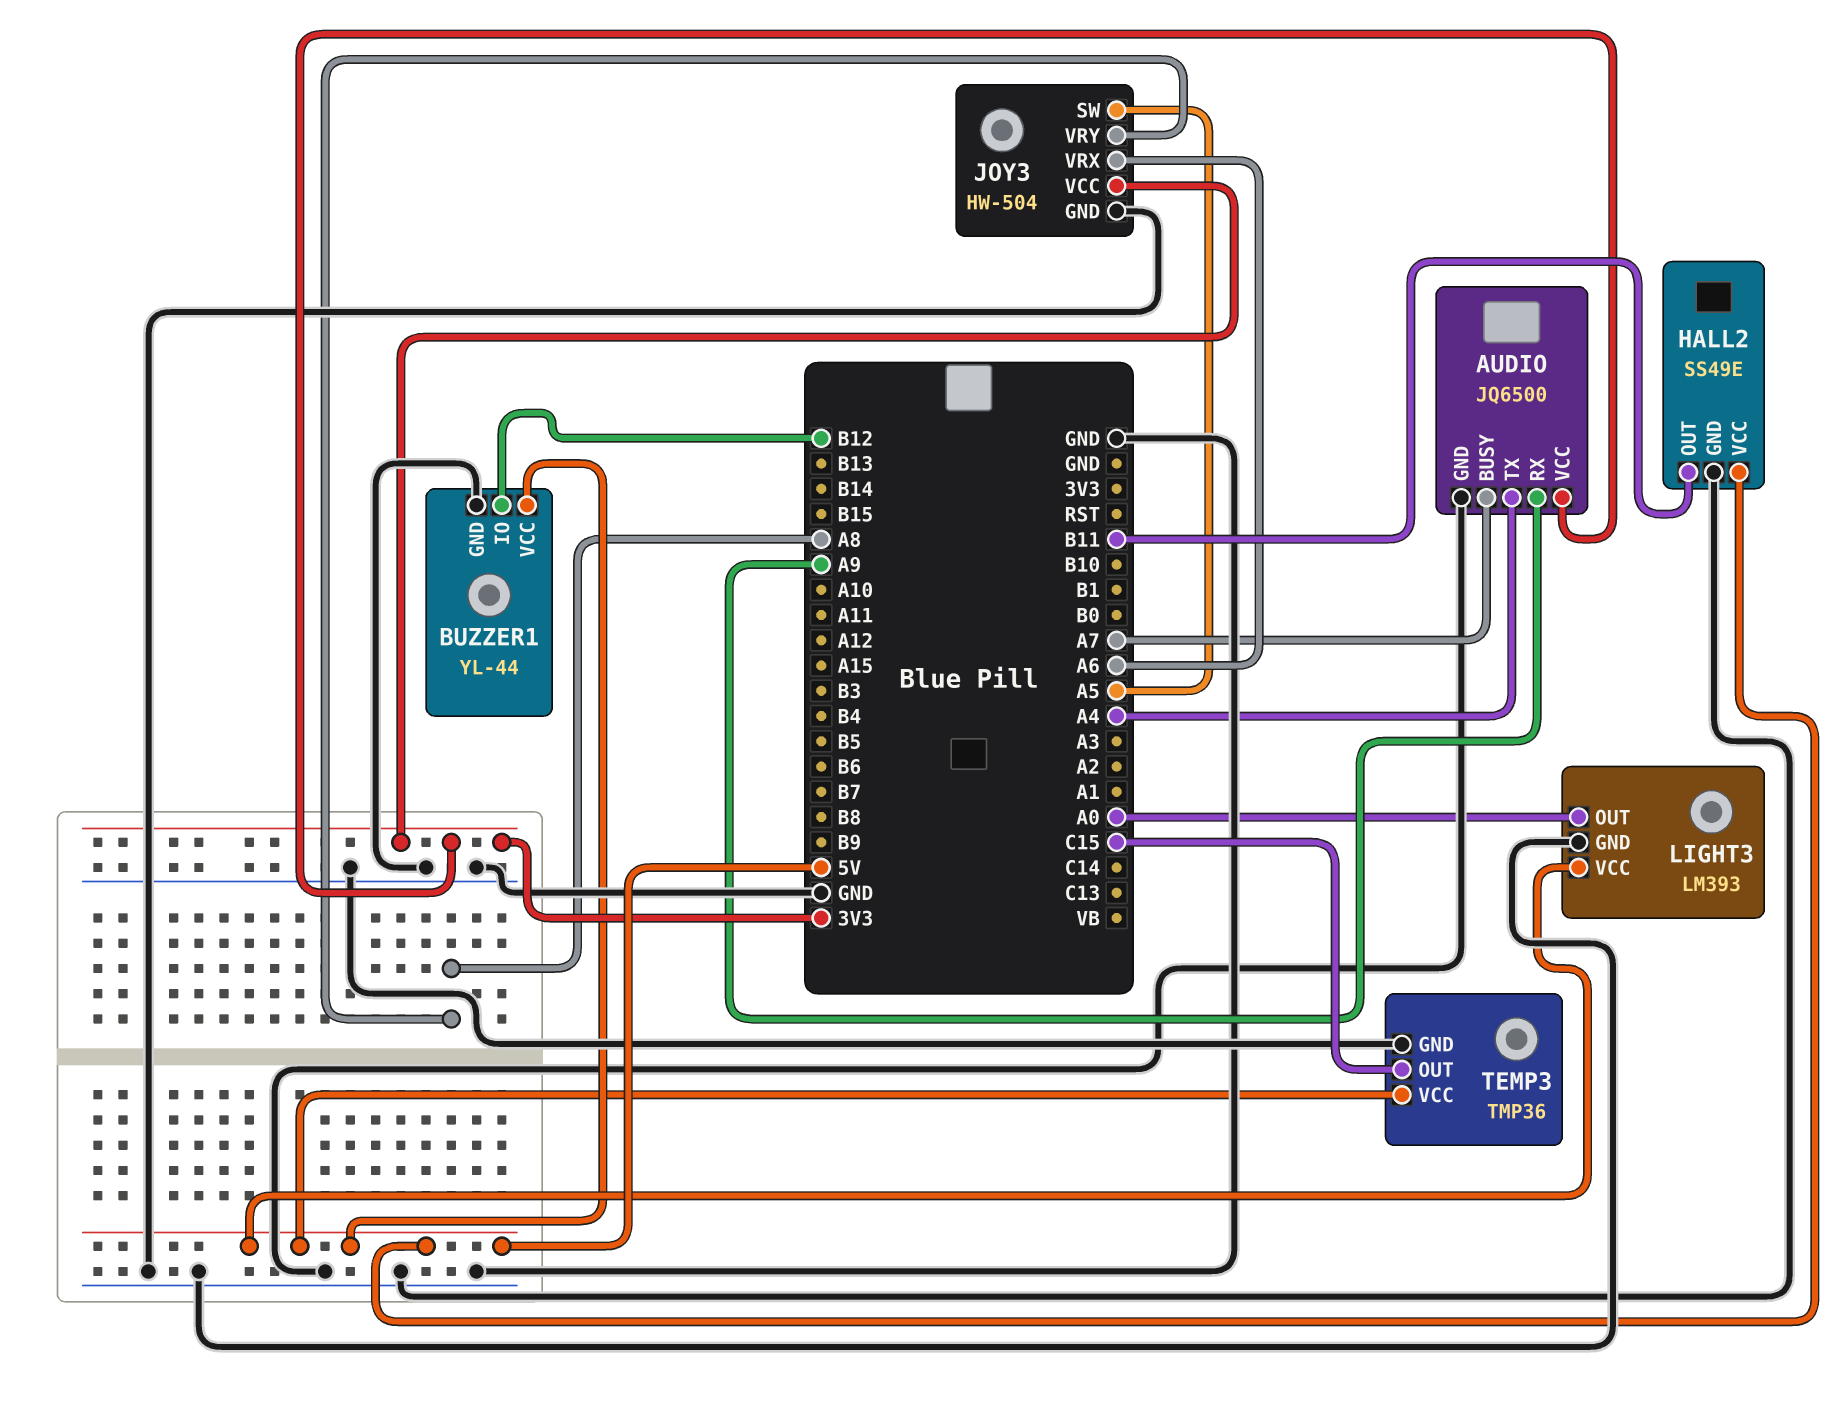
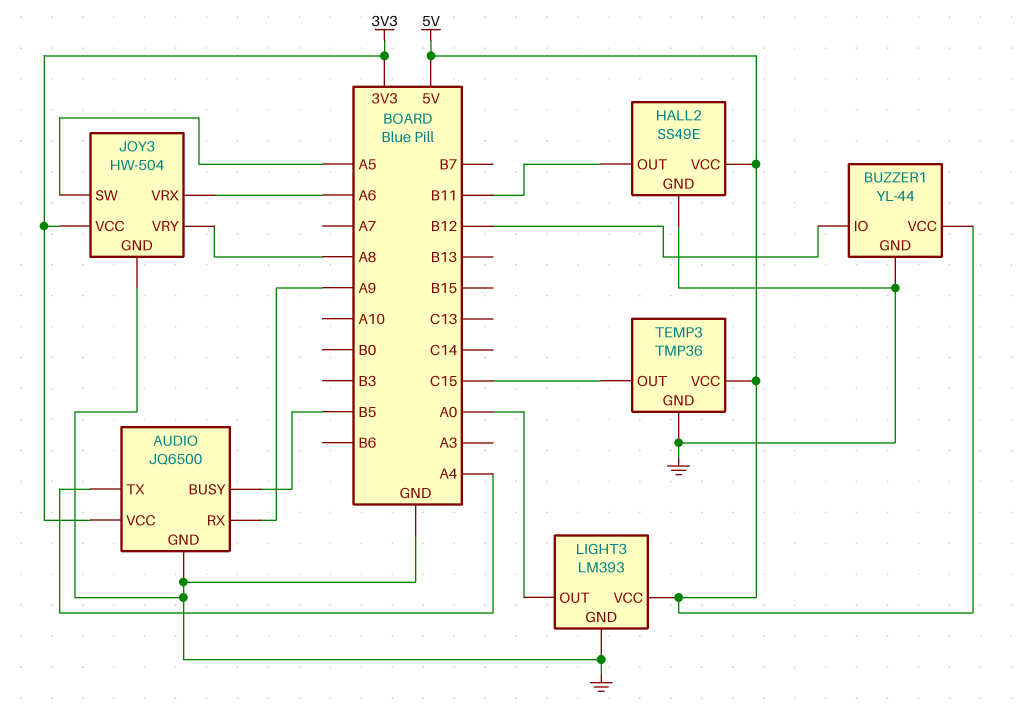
AUDIO pin BUSY: A7 -> B5

